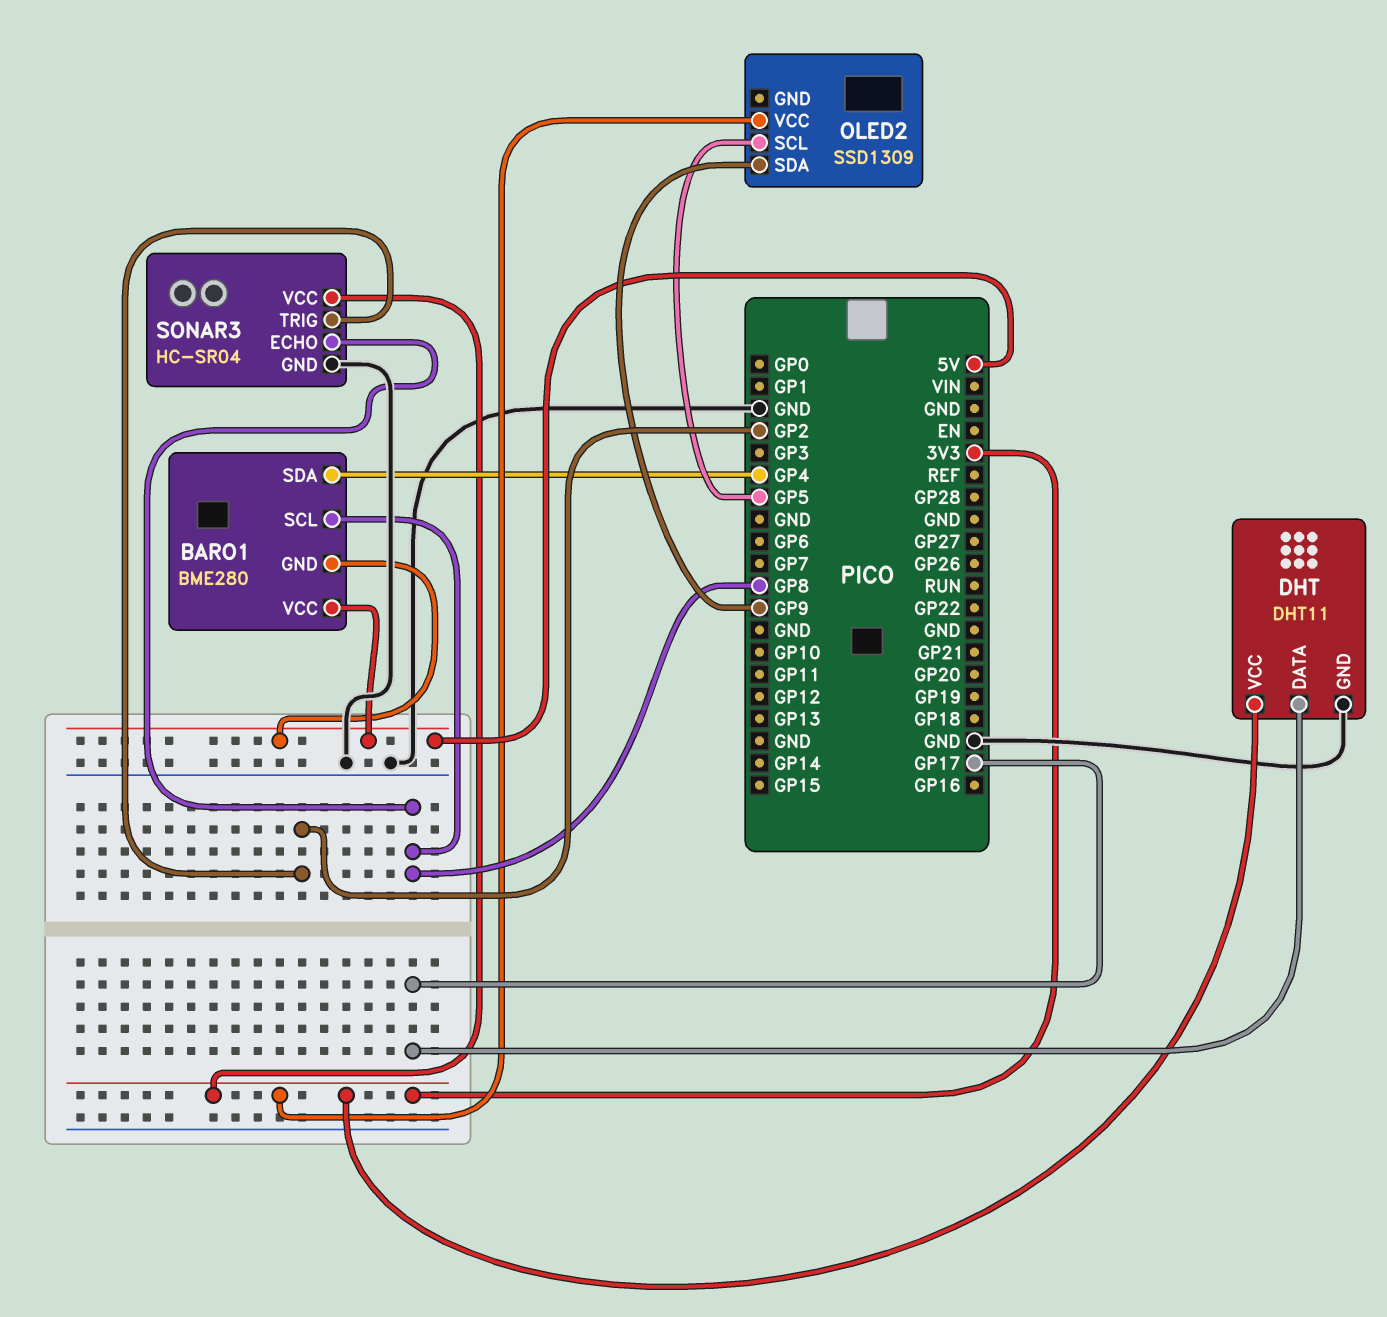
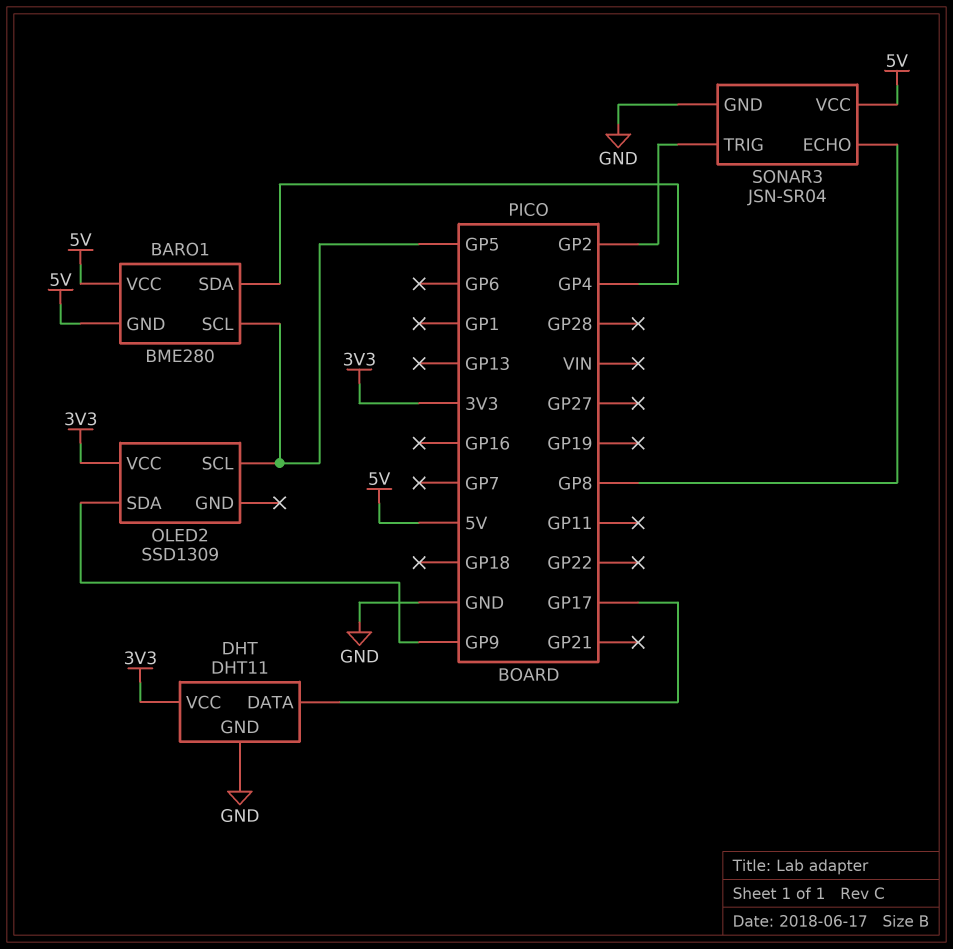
BARO1 pin SCL: GP8 -> GP5
SONAR3: HC-SR04 -> JSN-SR04
SONAR3 pin VCC: 3V3 -> 5V

